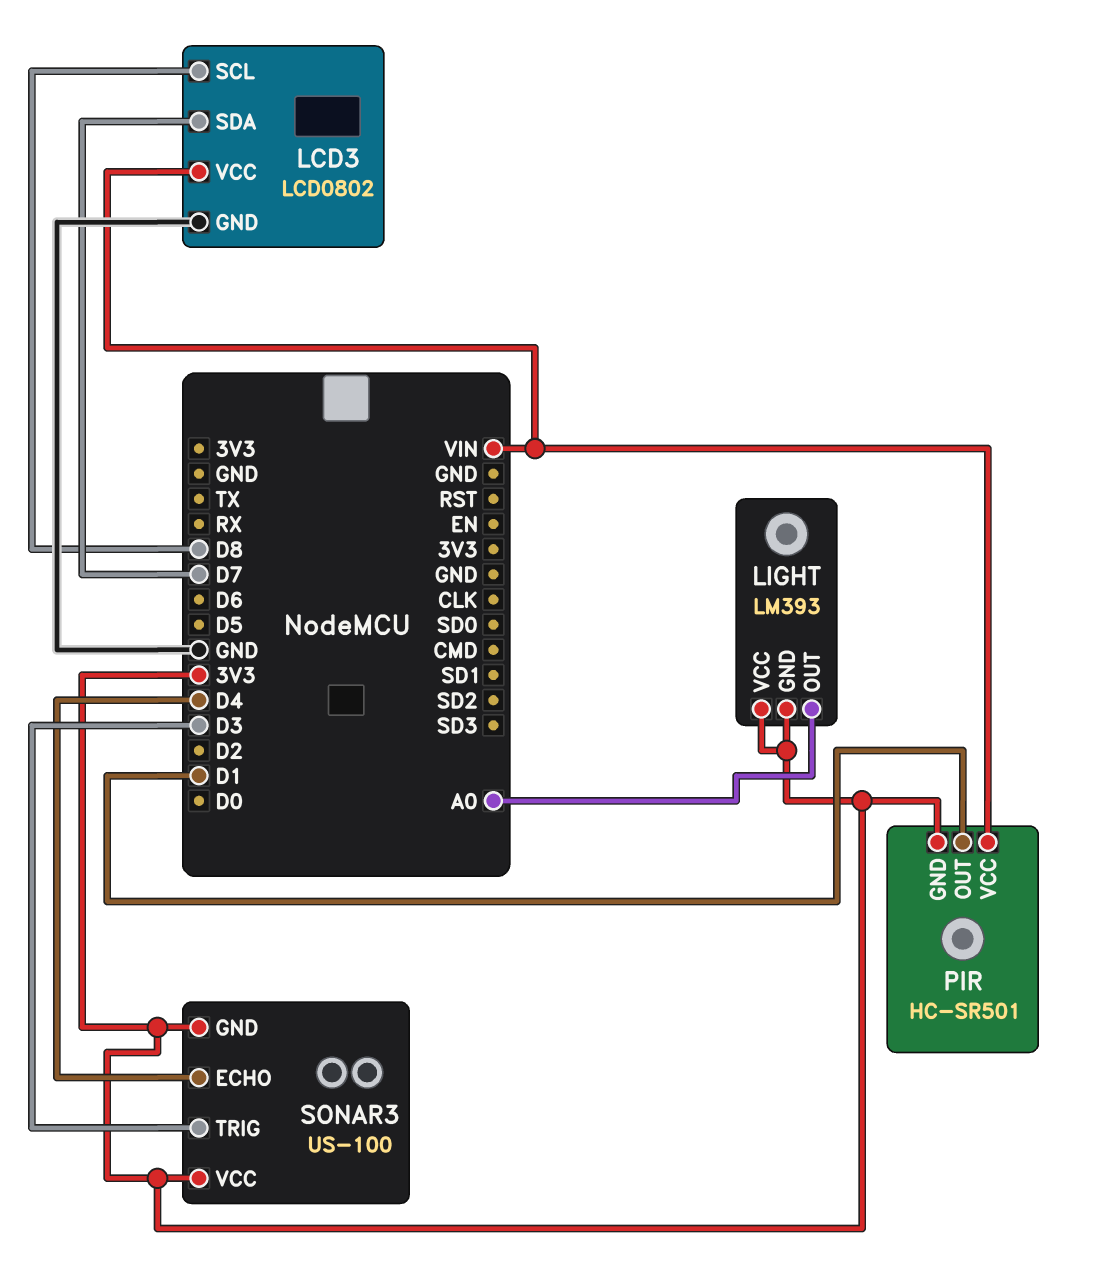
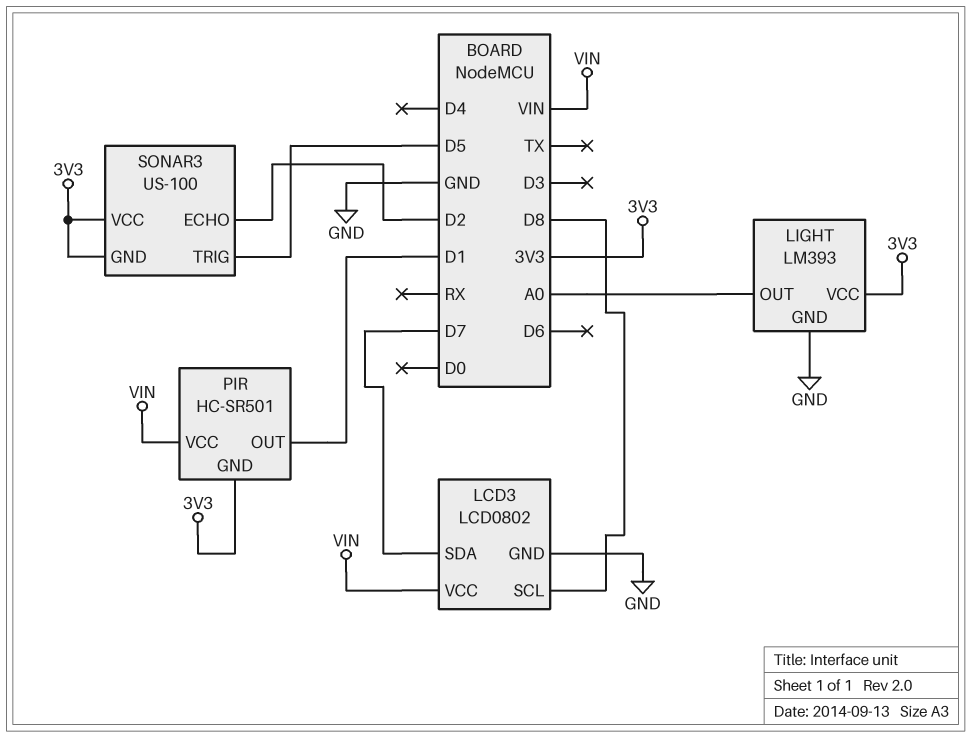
LIGHT pin GND: 3V3 -> GND
SONAR3 pin ECHO: D4 -> D2
SONAR3 pin TRIG: D3 -> D5

